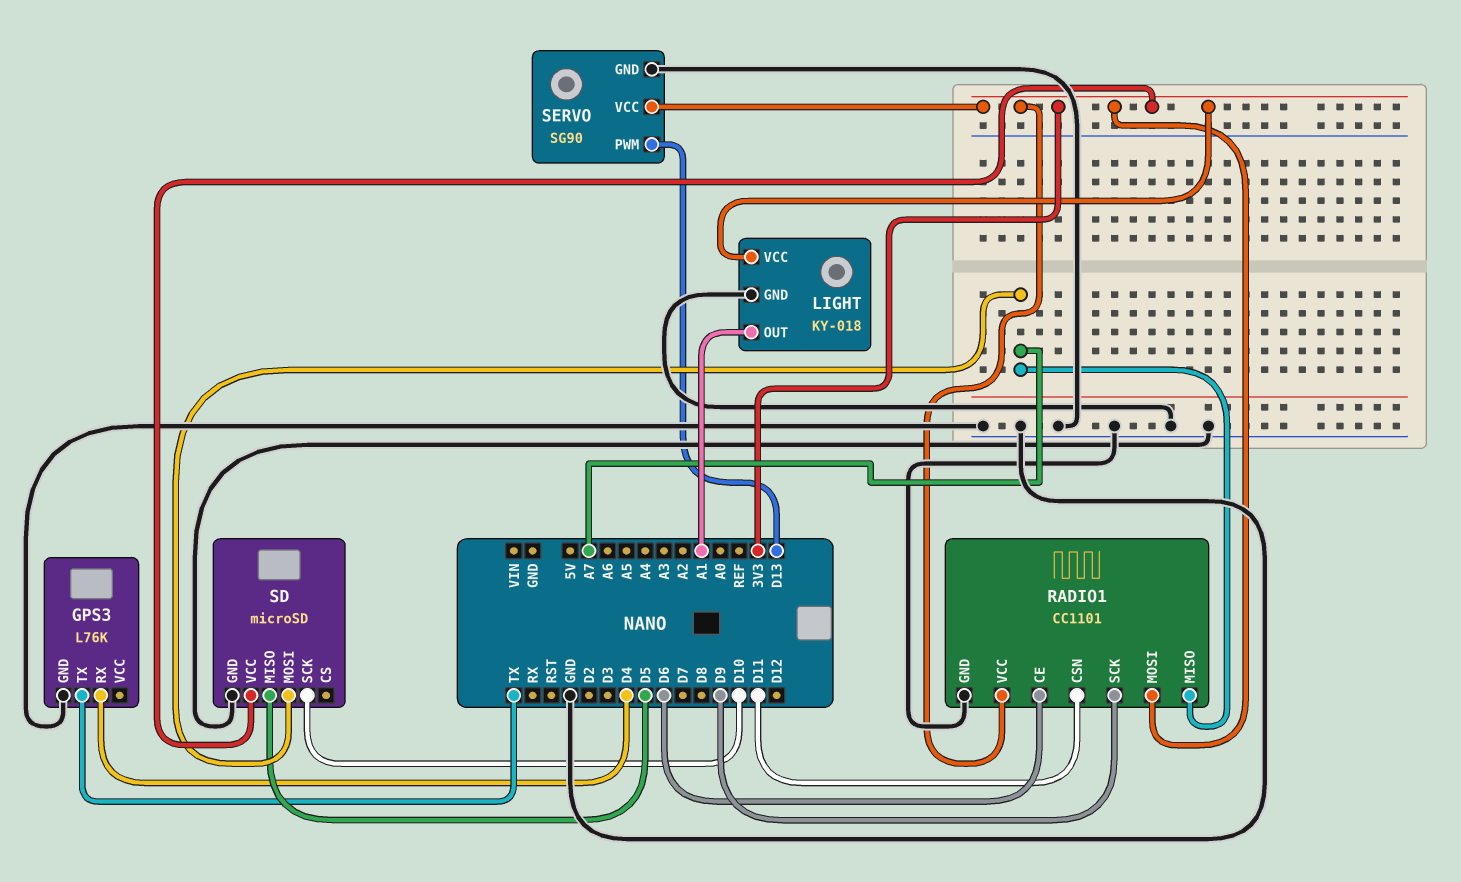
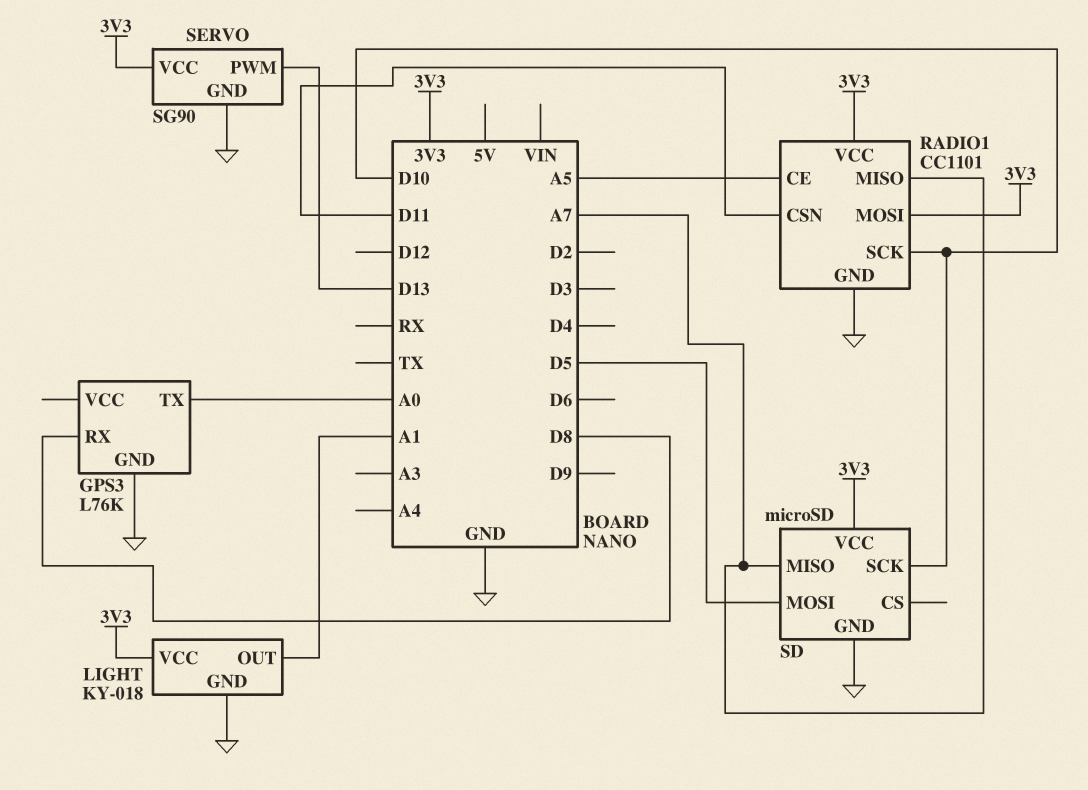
GPS3 pin RX: D4 -> D8
GPS3 pin TX: TX -> A0
RADIO1 pin CE: D6 -> A5
RADIO1 pin SCK: D9 -> D10
SD pin MISO: D5 -> A7
SD pin MOSI: A7 -> D5

